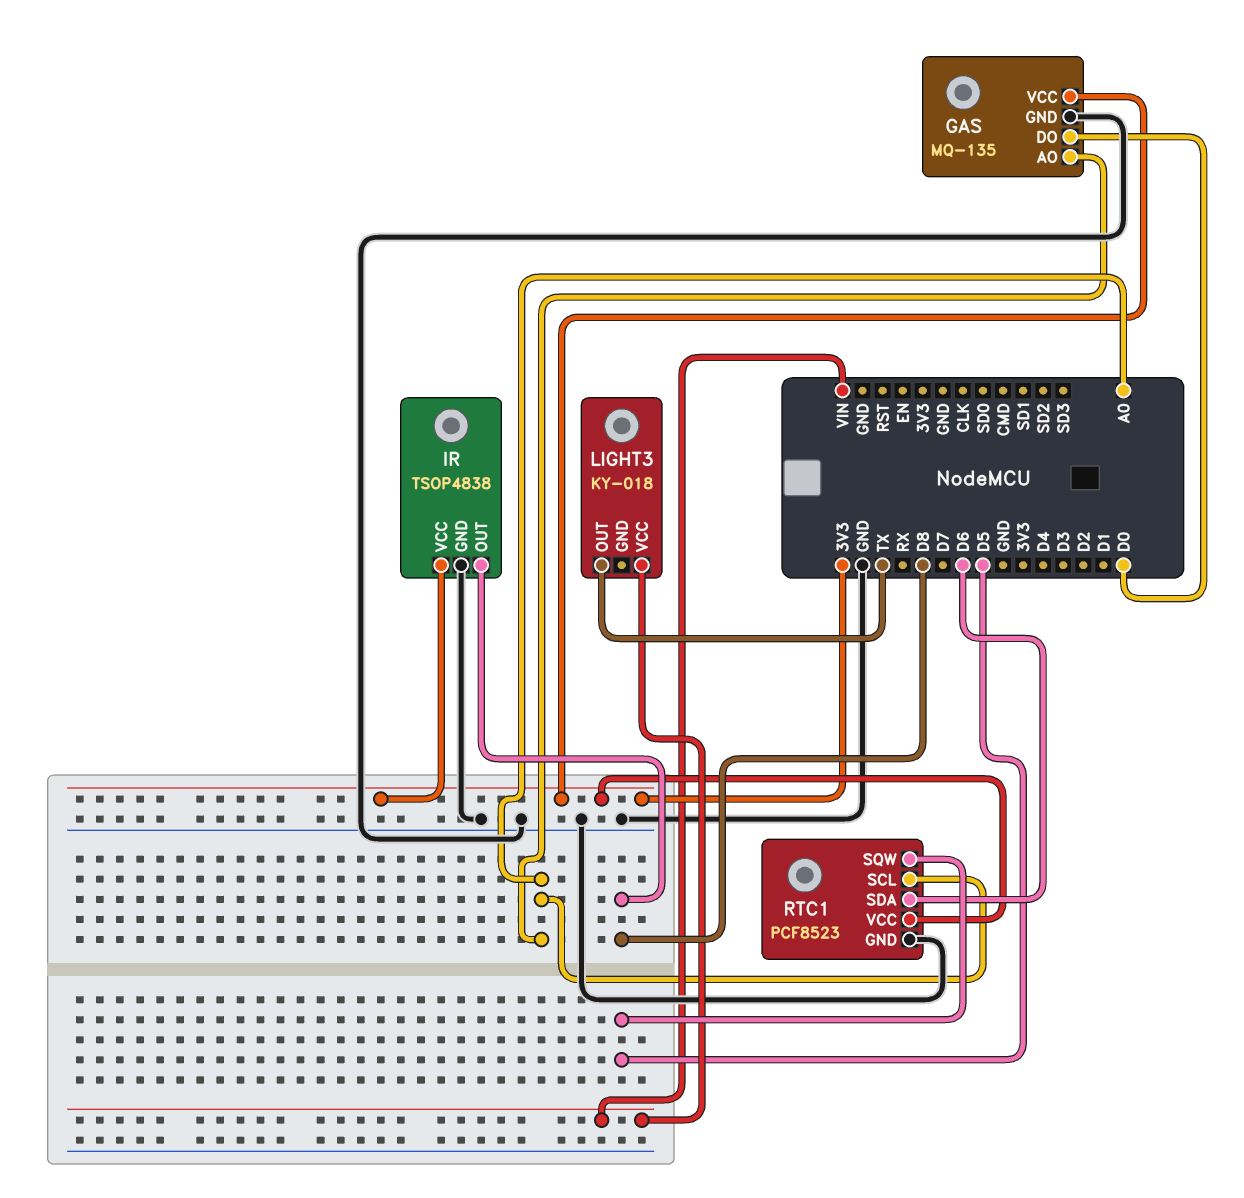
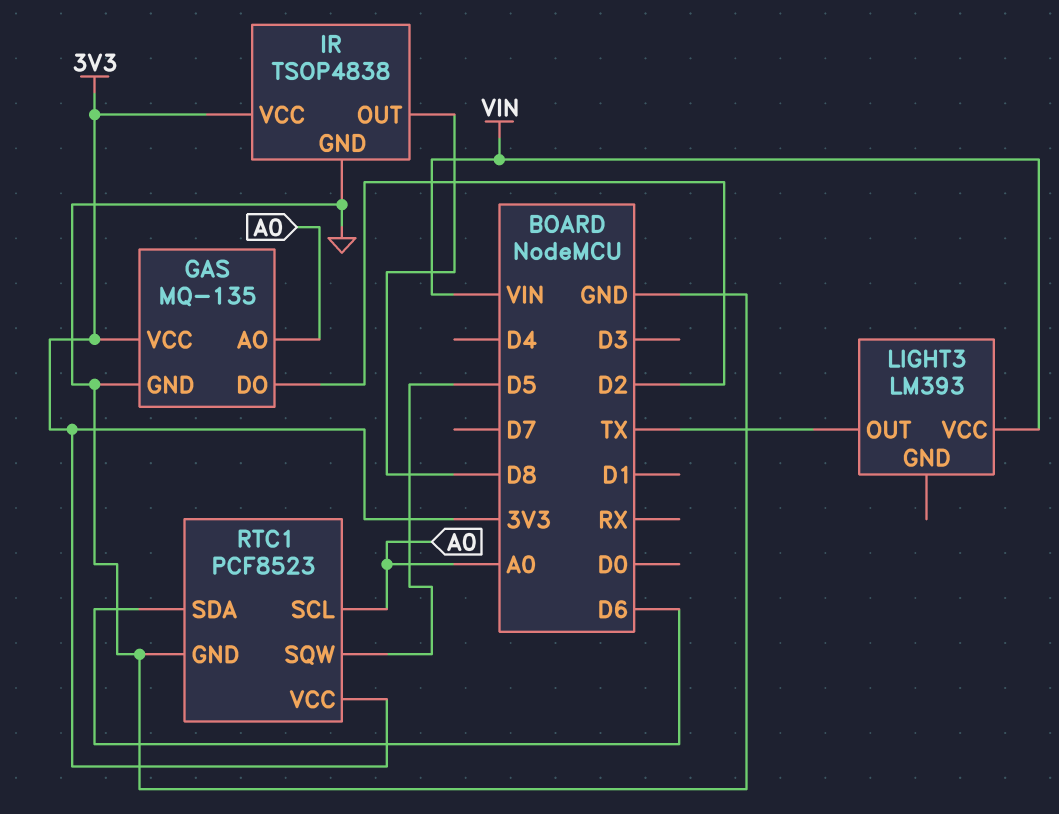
GAS pin DO: D0 -> D2
LIGHT3: KY-018 -> LM393

